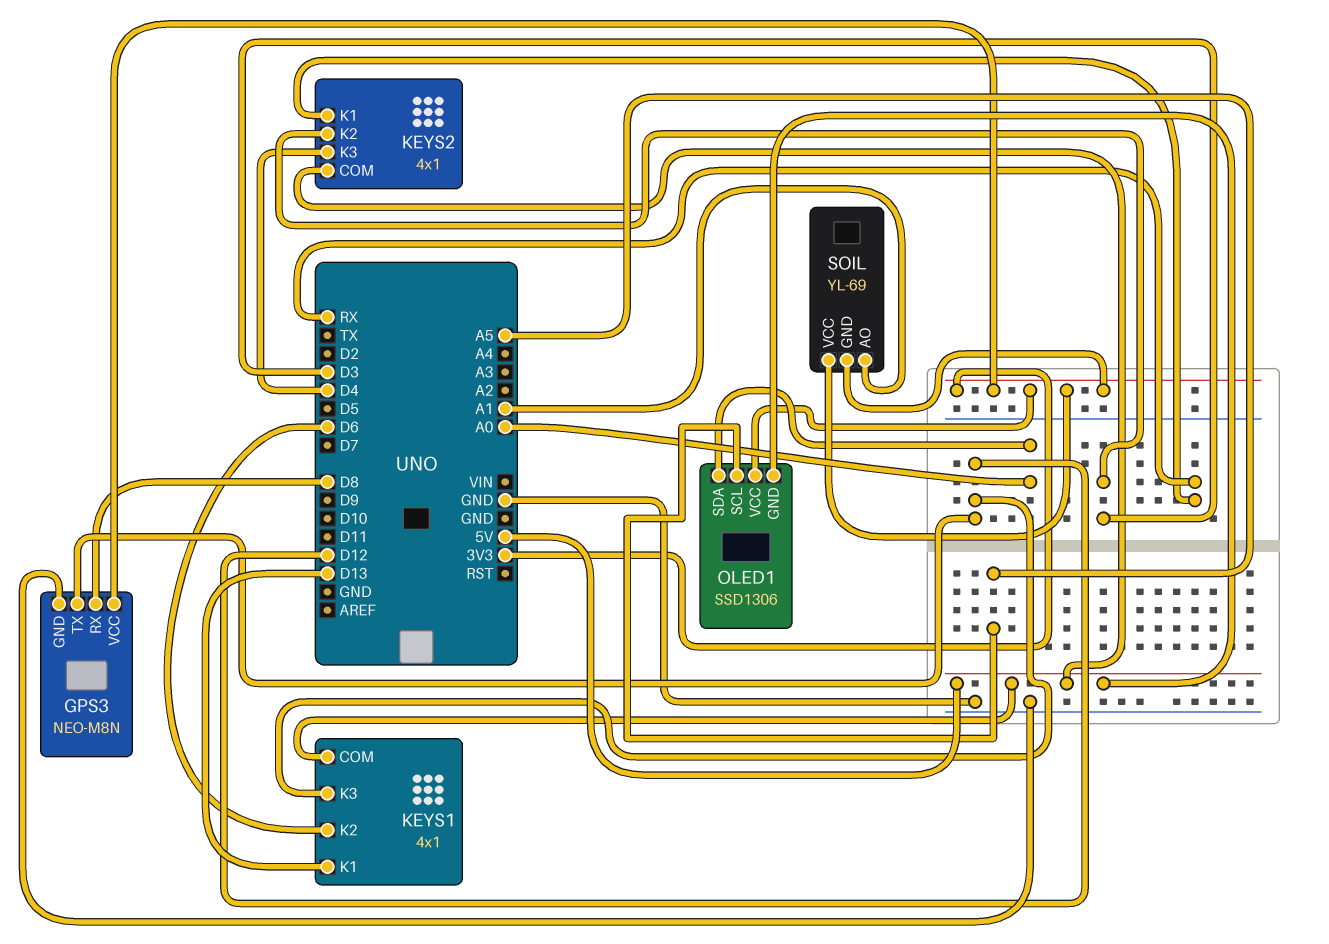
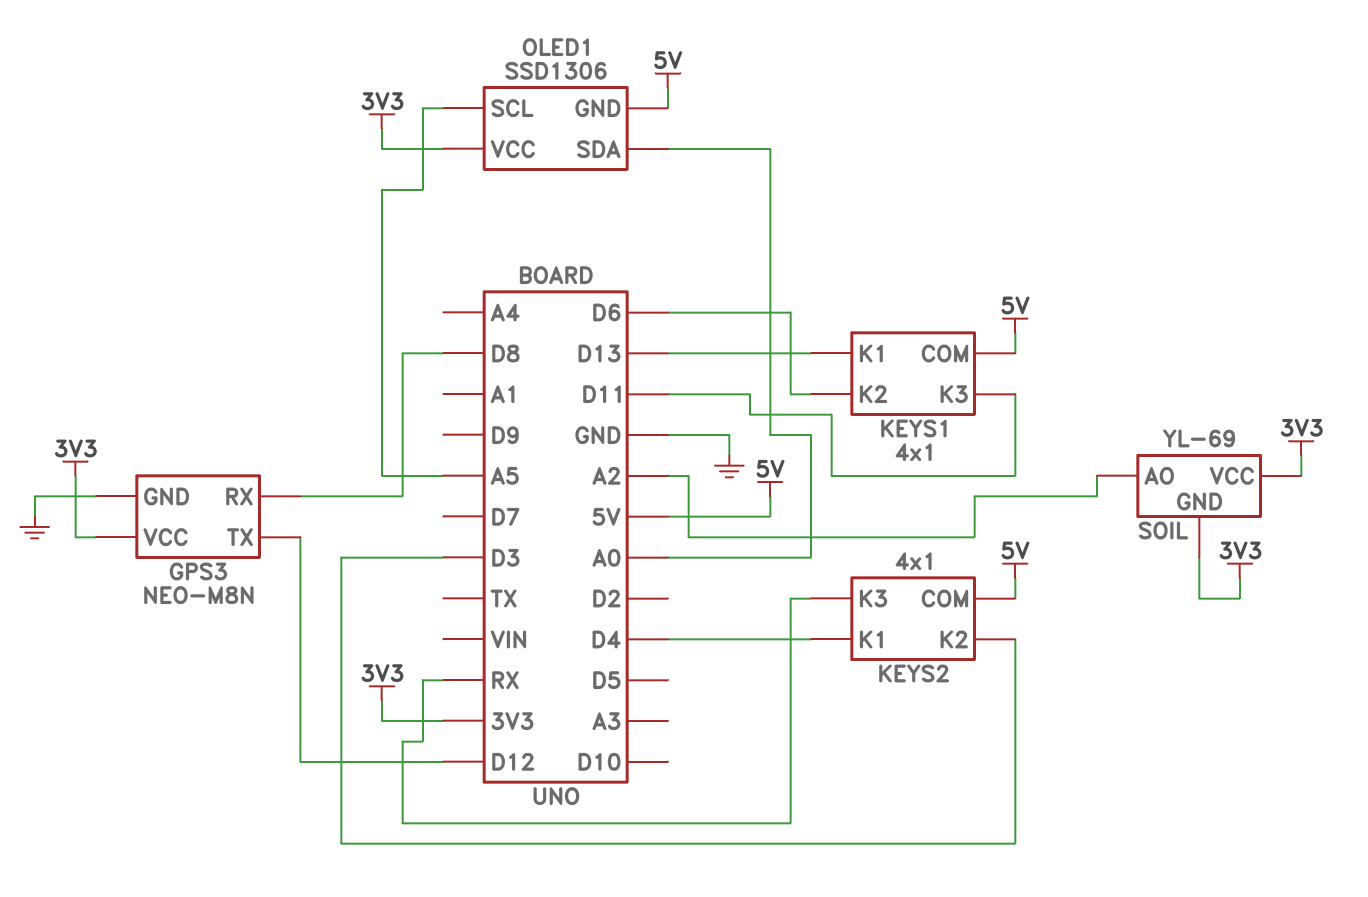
KEYS1 pin K3: D12 -> D11
KEYS2 pin K1: RX -> D4
KEYS2 pin K3: D4 -> RX
SOIL pin AO: A1 -> A2

